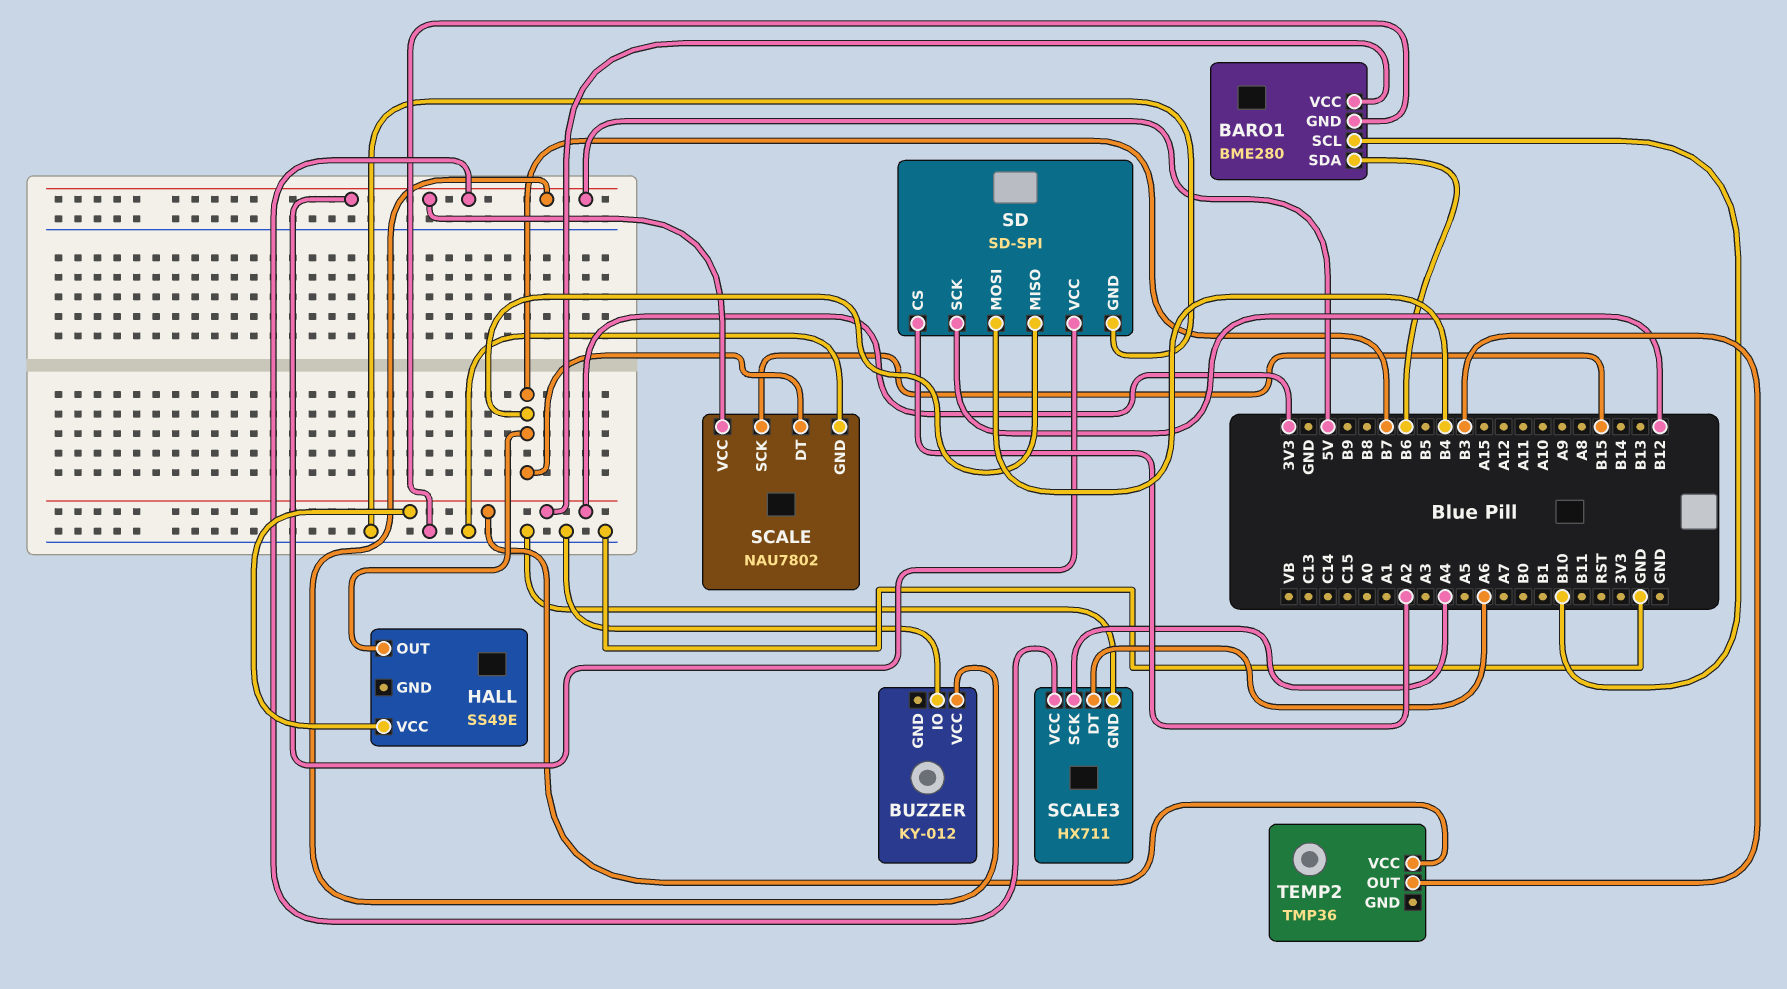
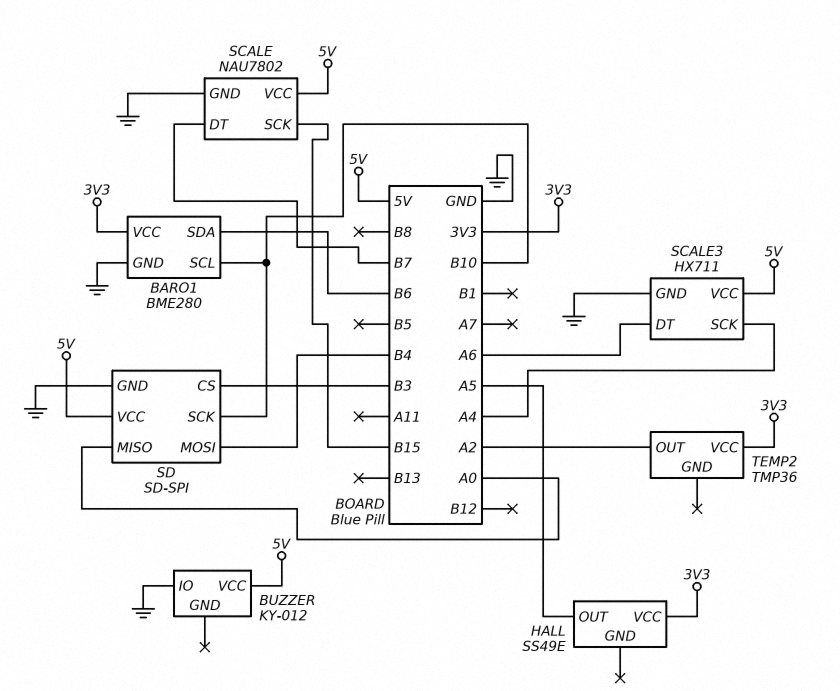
HALL pin OUT: B7 -> A5
SD pin CS: A2 -> B3
SD pin MISO: B7 -> A0
SD pin SCK: B12 -> B10
TEMP2 pin OUT: B3 -> A2

